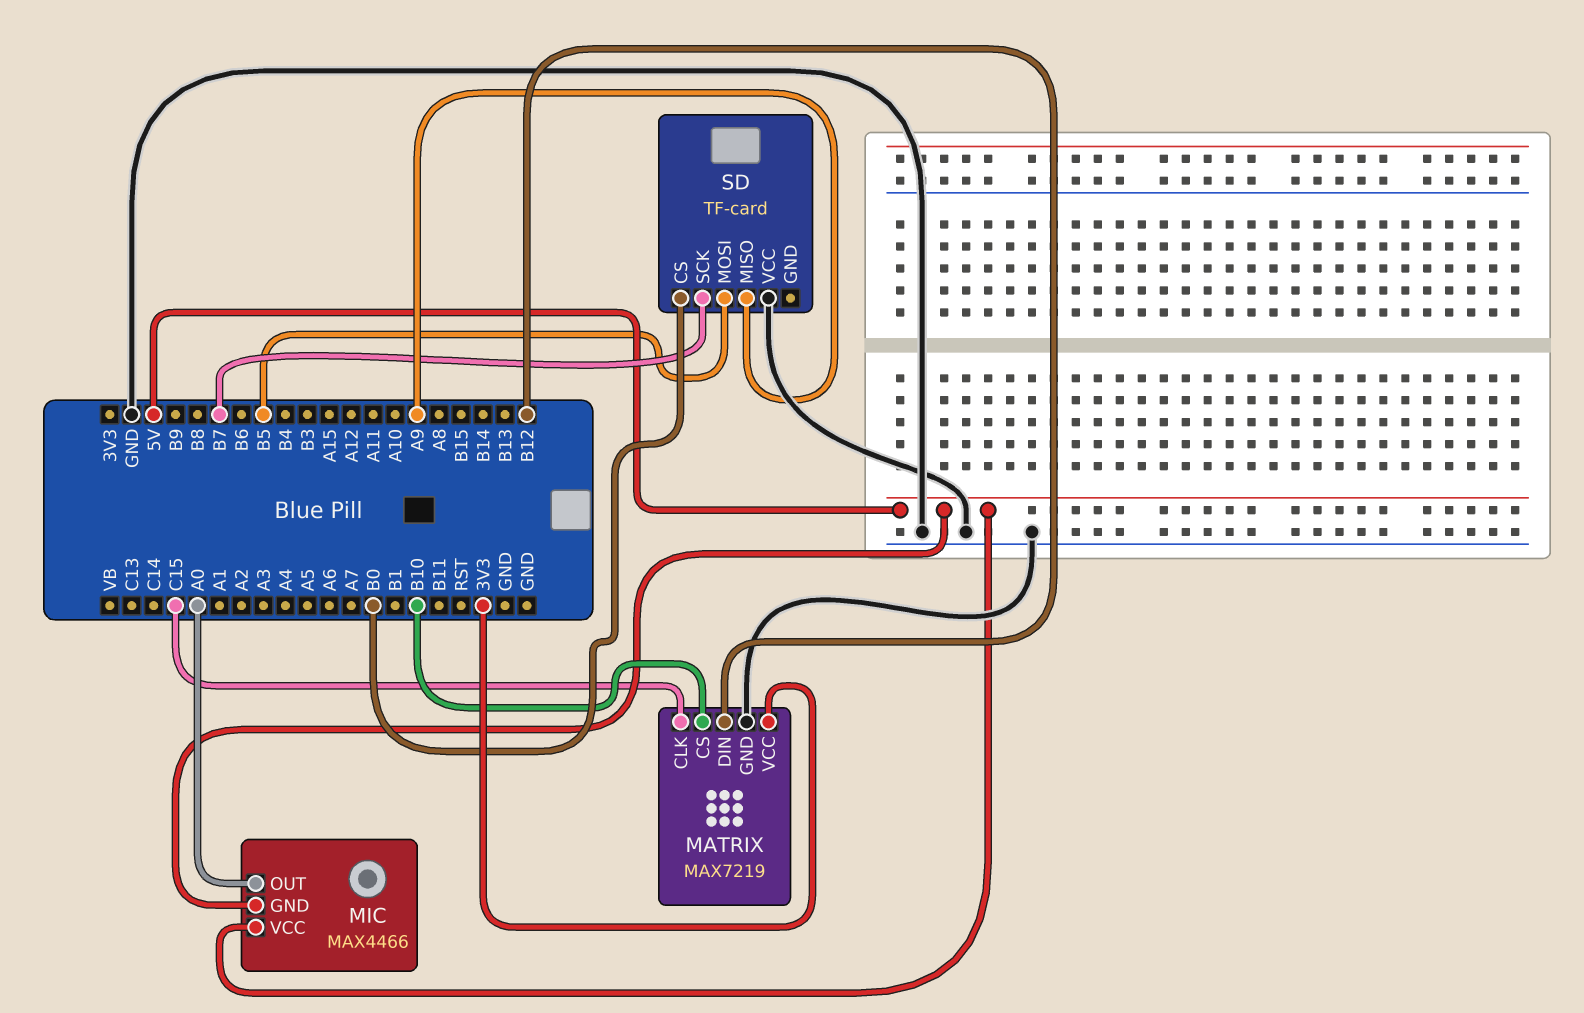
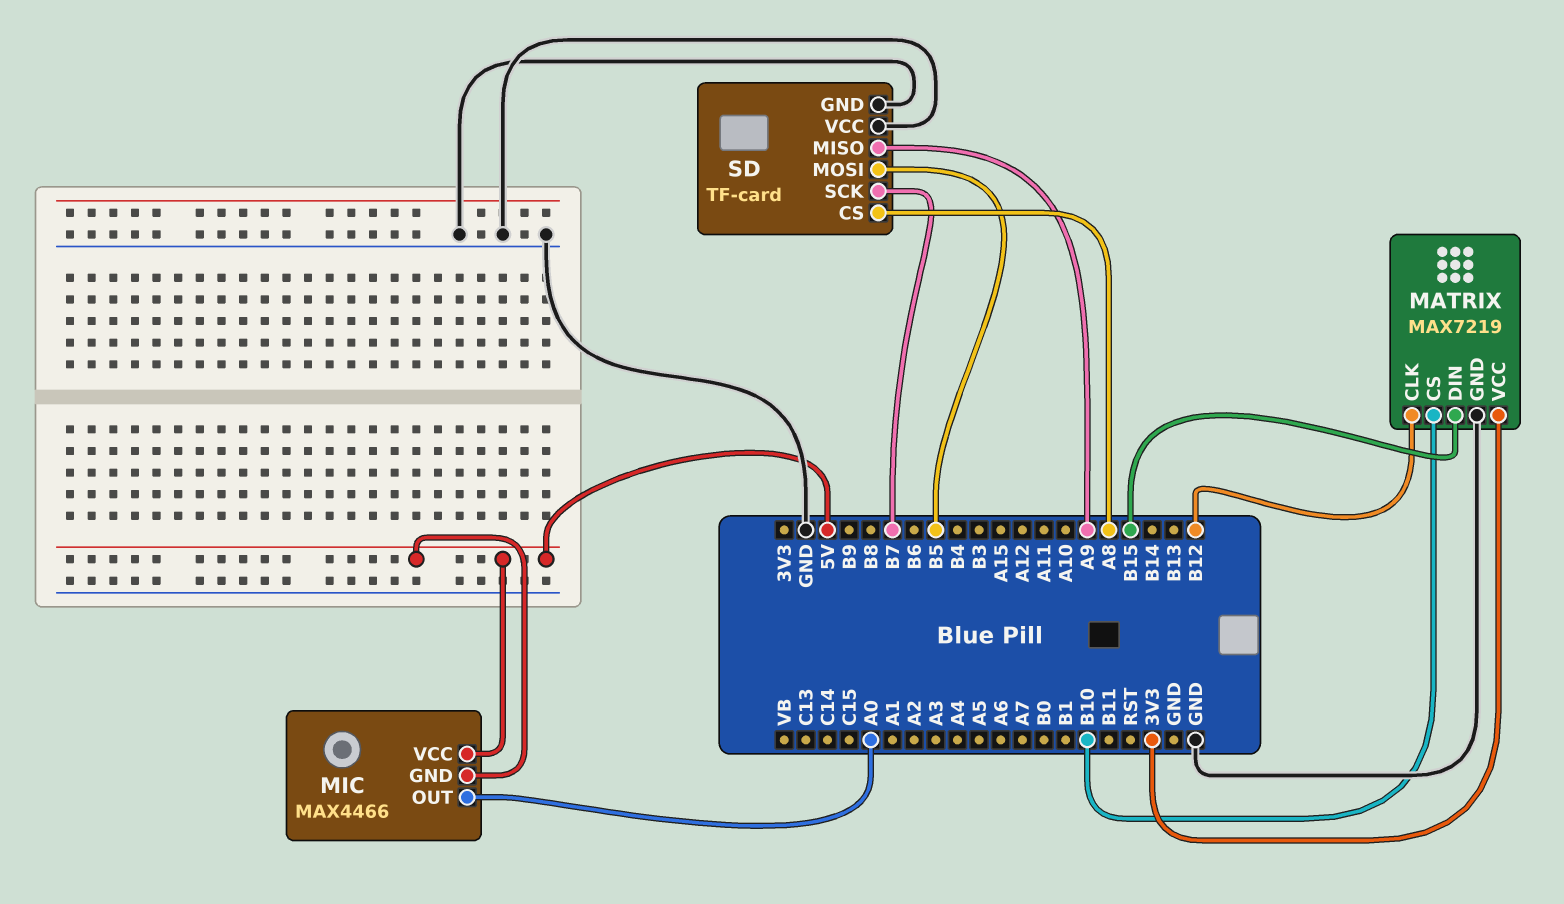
MATRIX pin CLK: C15 -> B12
MATRIX pin DIN: B12 -> B15
SD pin CS: B0 -> A8
SD pin GND: none -> GND

